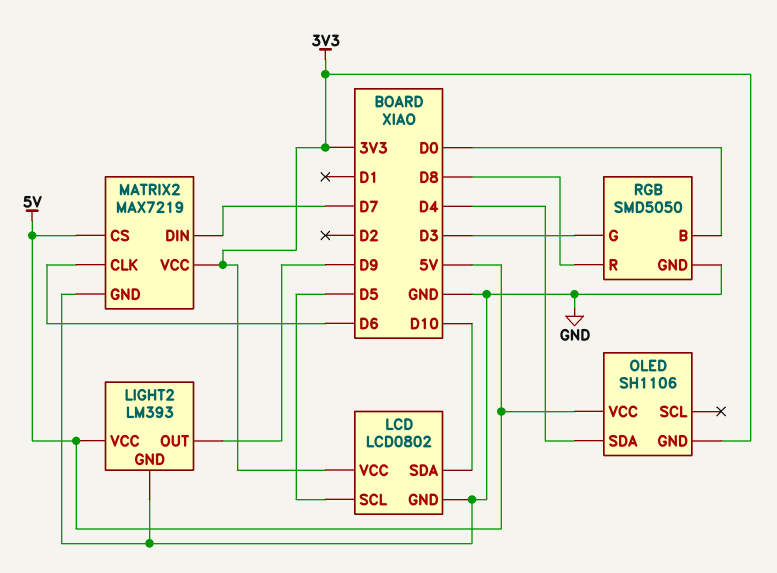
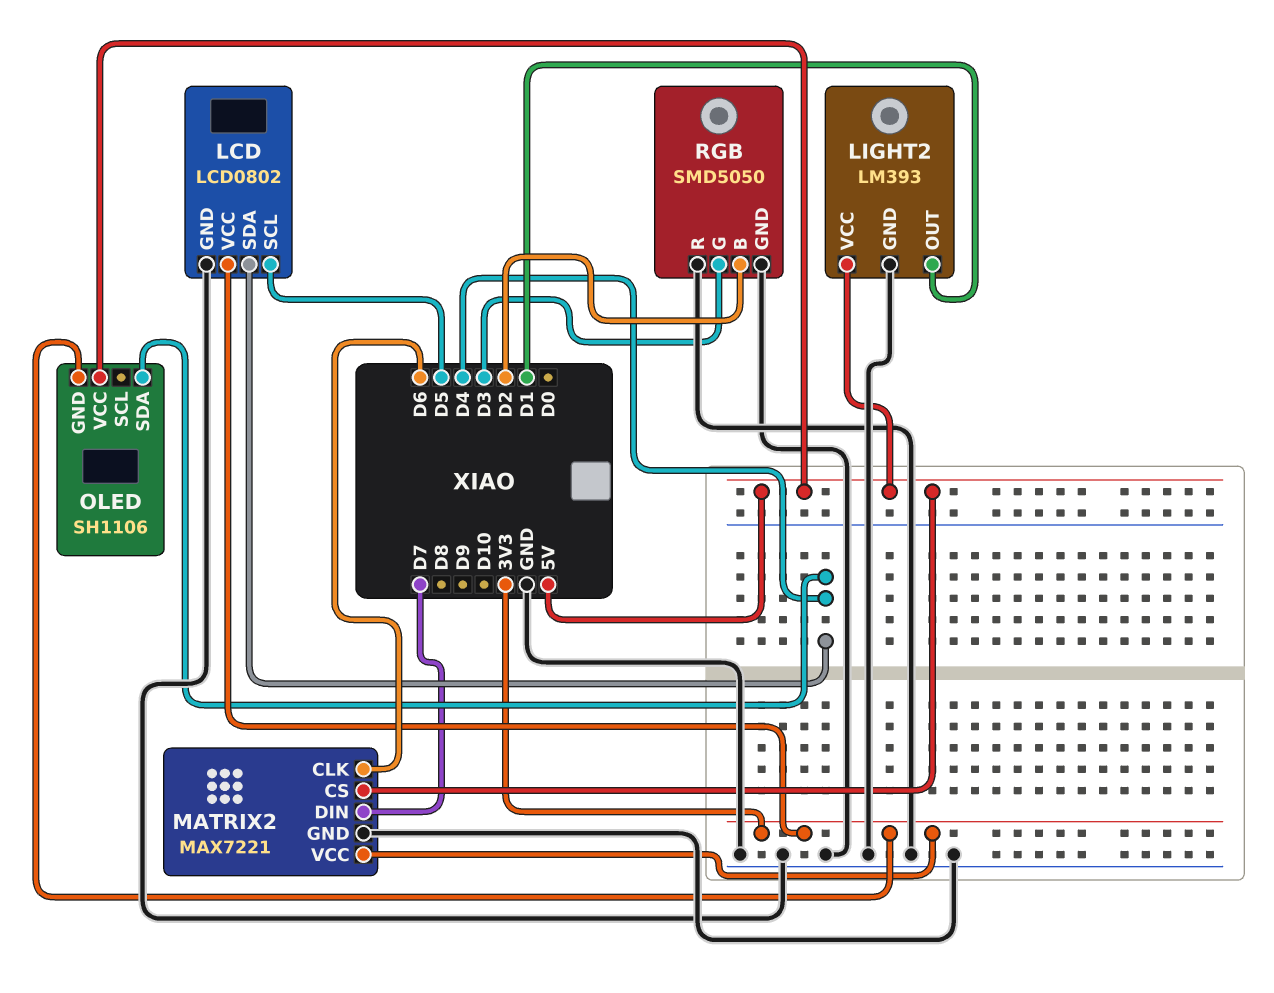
LCD pin SDA: D10 -> D4
LIGHT2 pin OUT: D9 -> D1
MATRIX2: MAX7219 -> MAX7221
RGB pin B: D0 -> D2
RGB pin R: D8 -> GND

